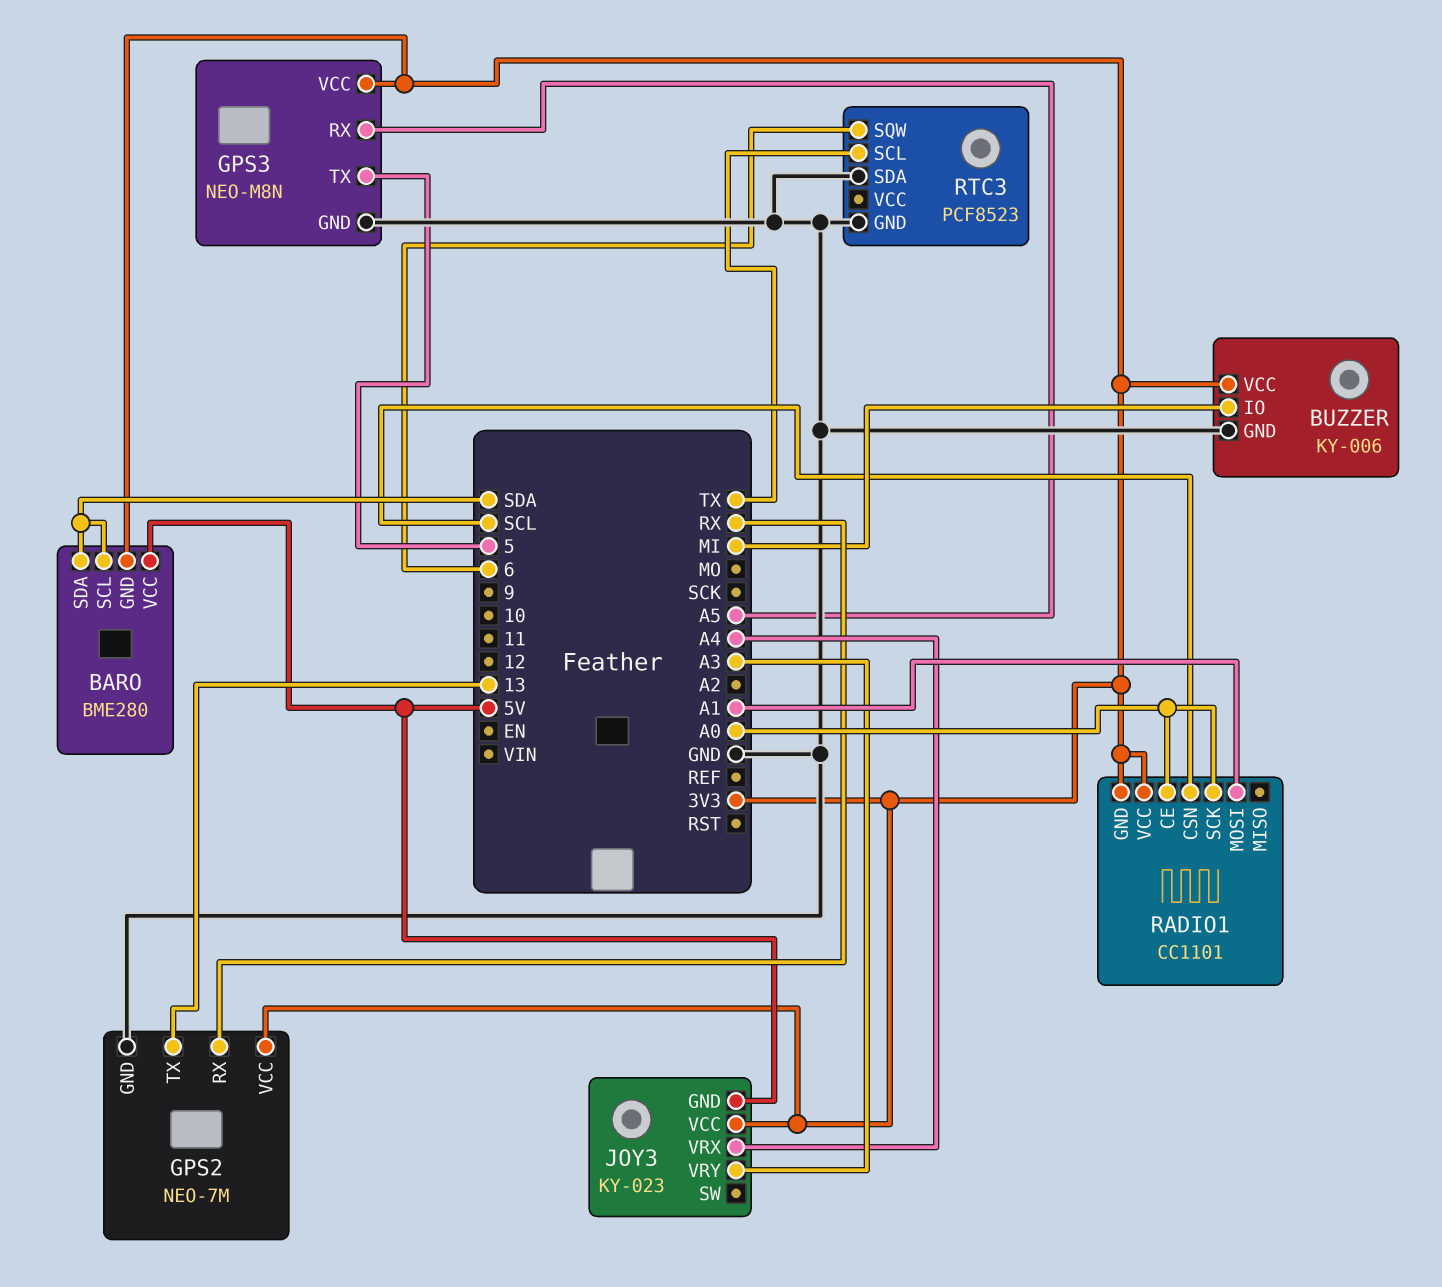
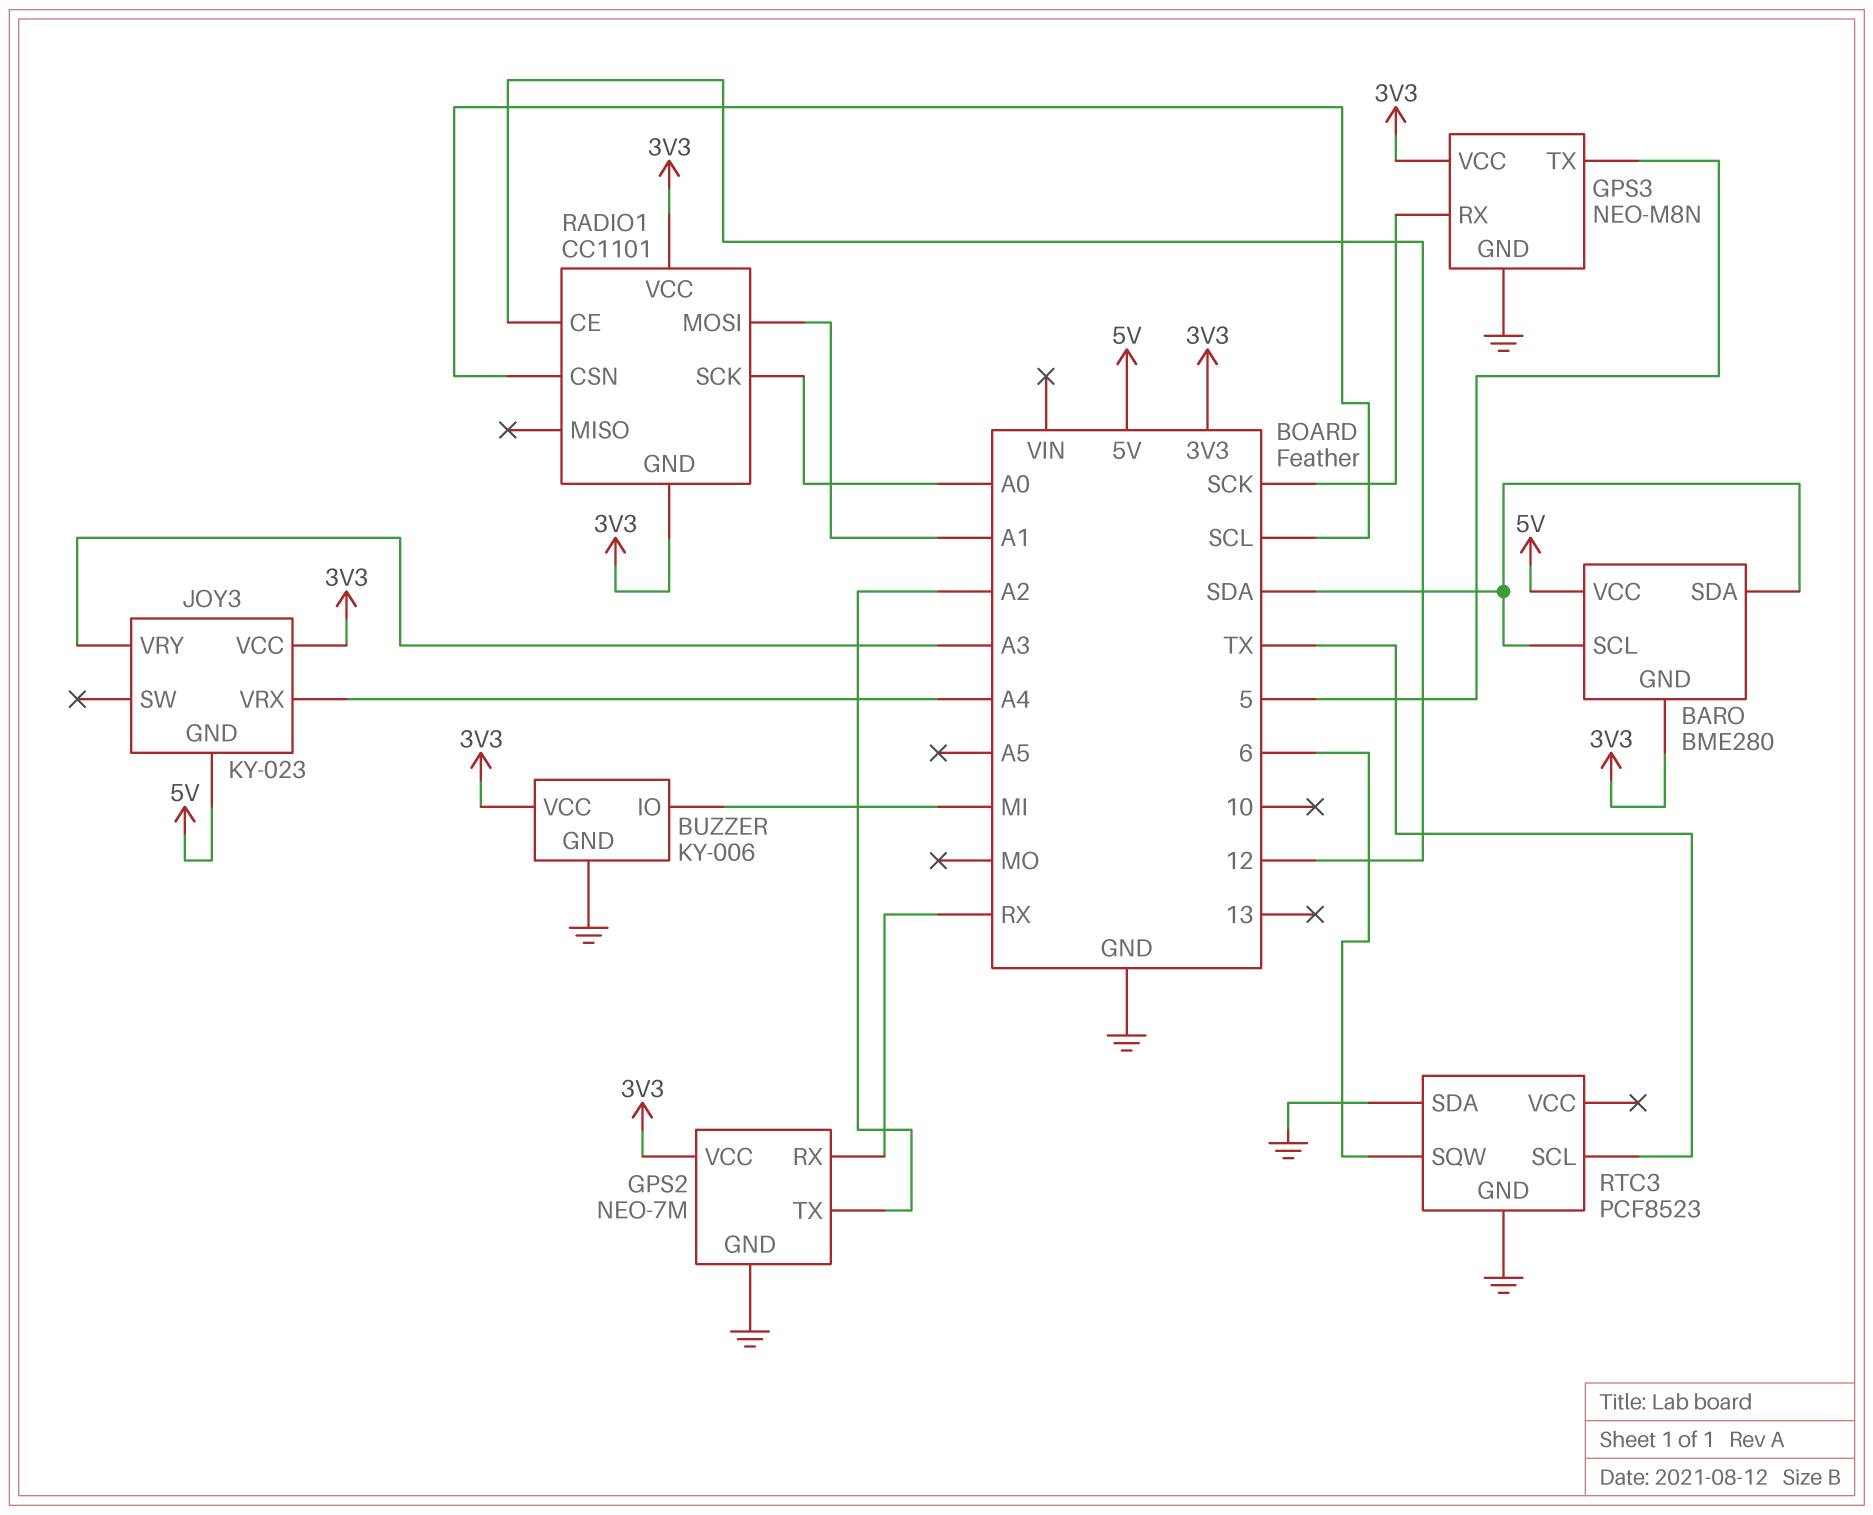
GPS2 pin TX: 13 -> A2
GPS3 pin RX: A5 -> SCK
RADIO1 pin CE: A0 -> 12

